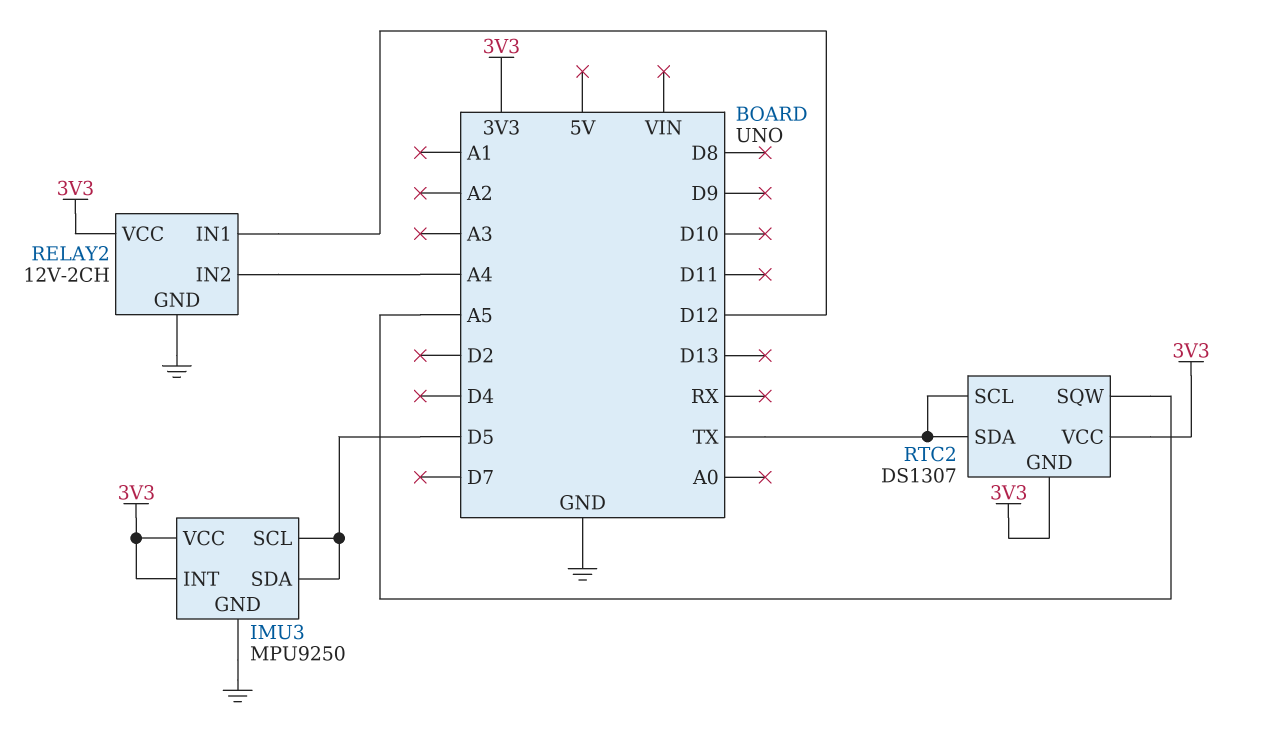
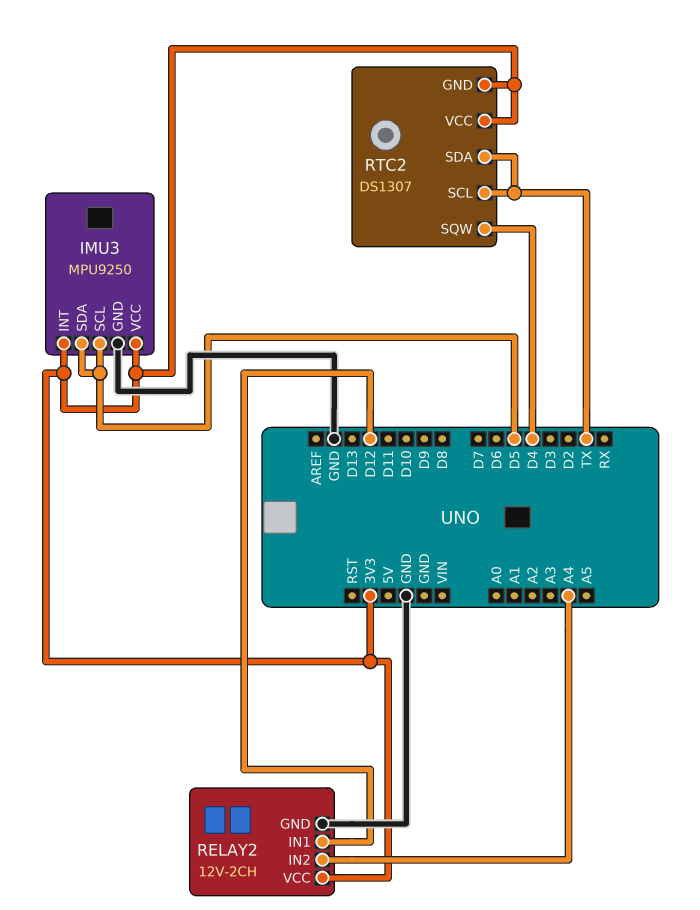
RTC2 pin SQW: A5 -> D4

